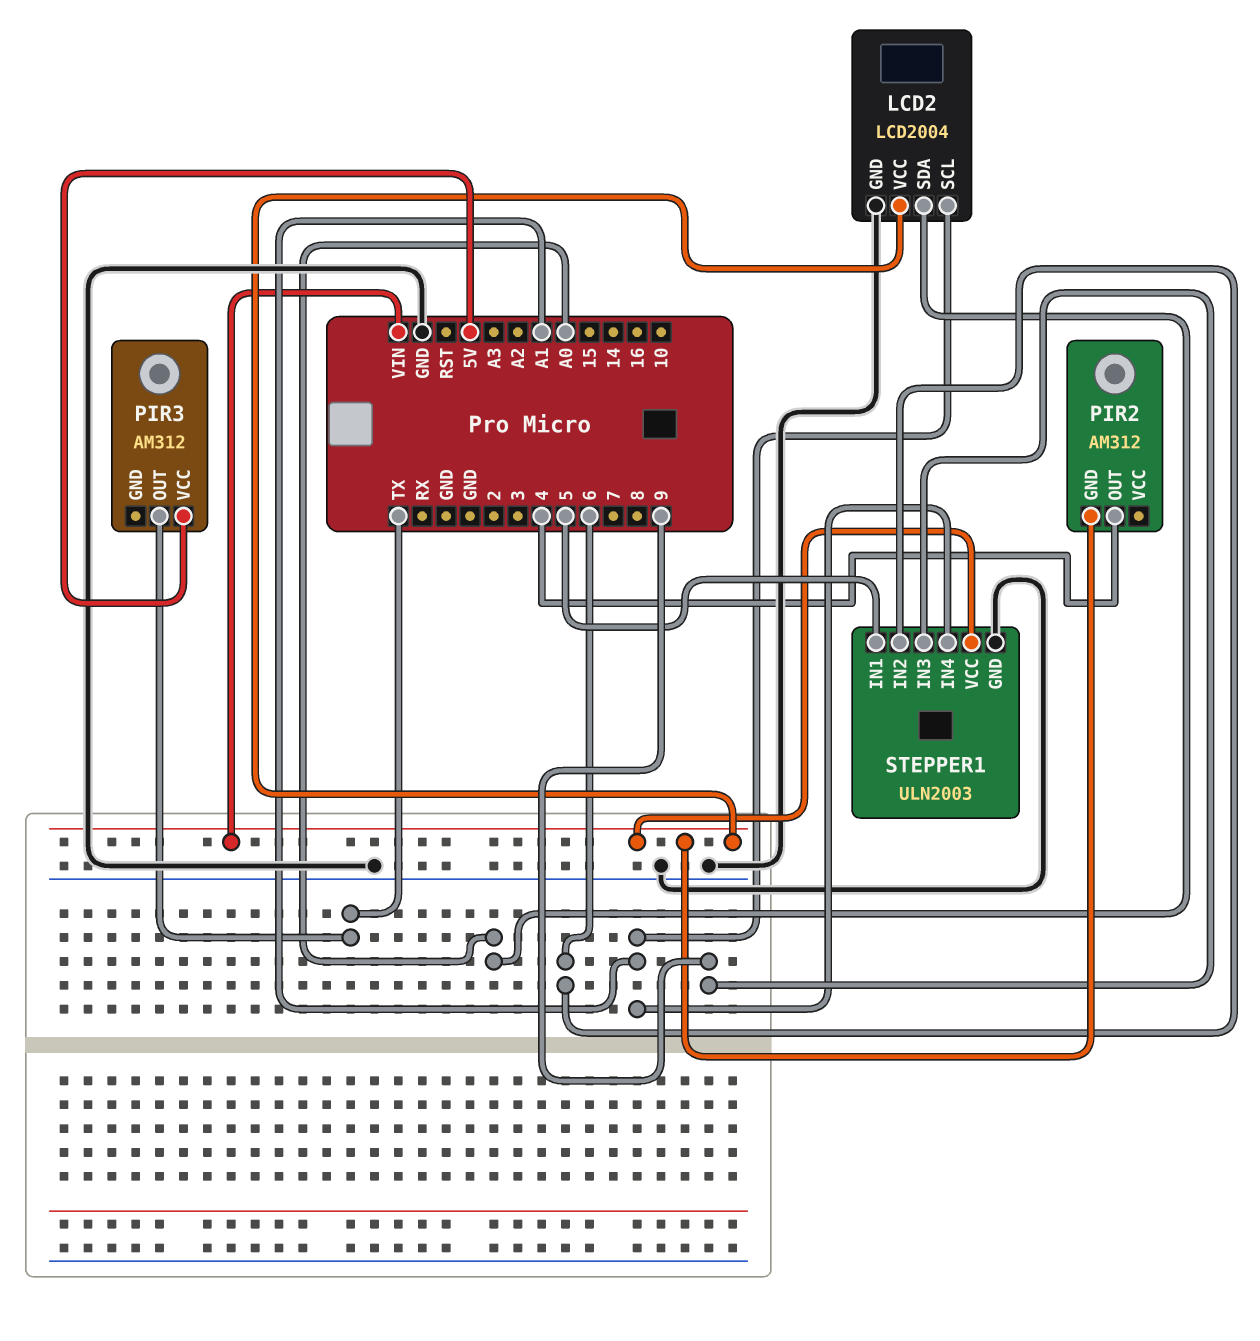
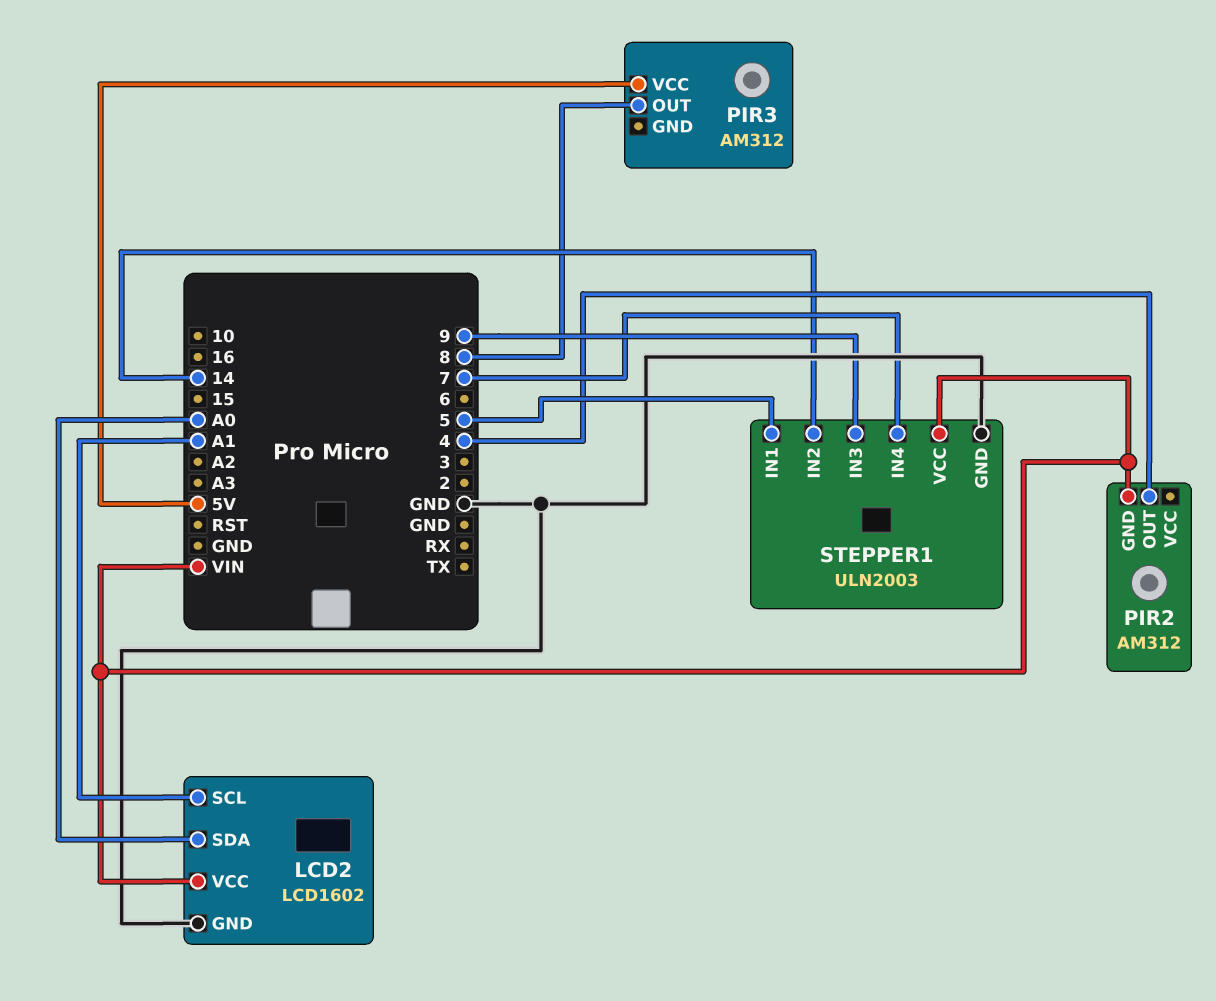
LCD2: LCD2004 -> LCD1602
PIR3 pin OUT: TX -> 8
STEPPER1 pin IN2: 6 -> 14
STEPPER1 pin IN4: A1 -> 7

